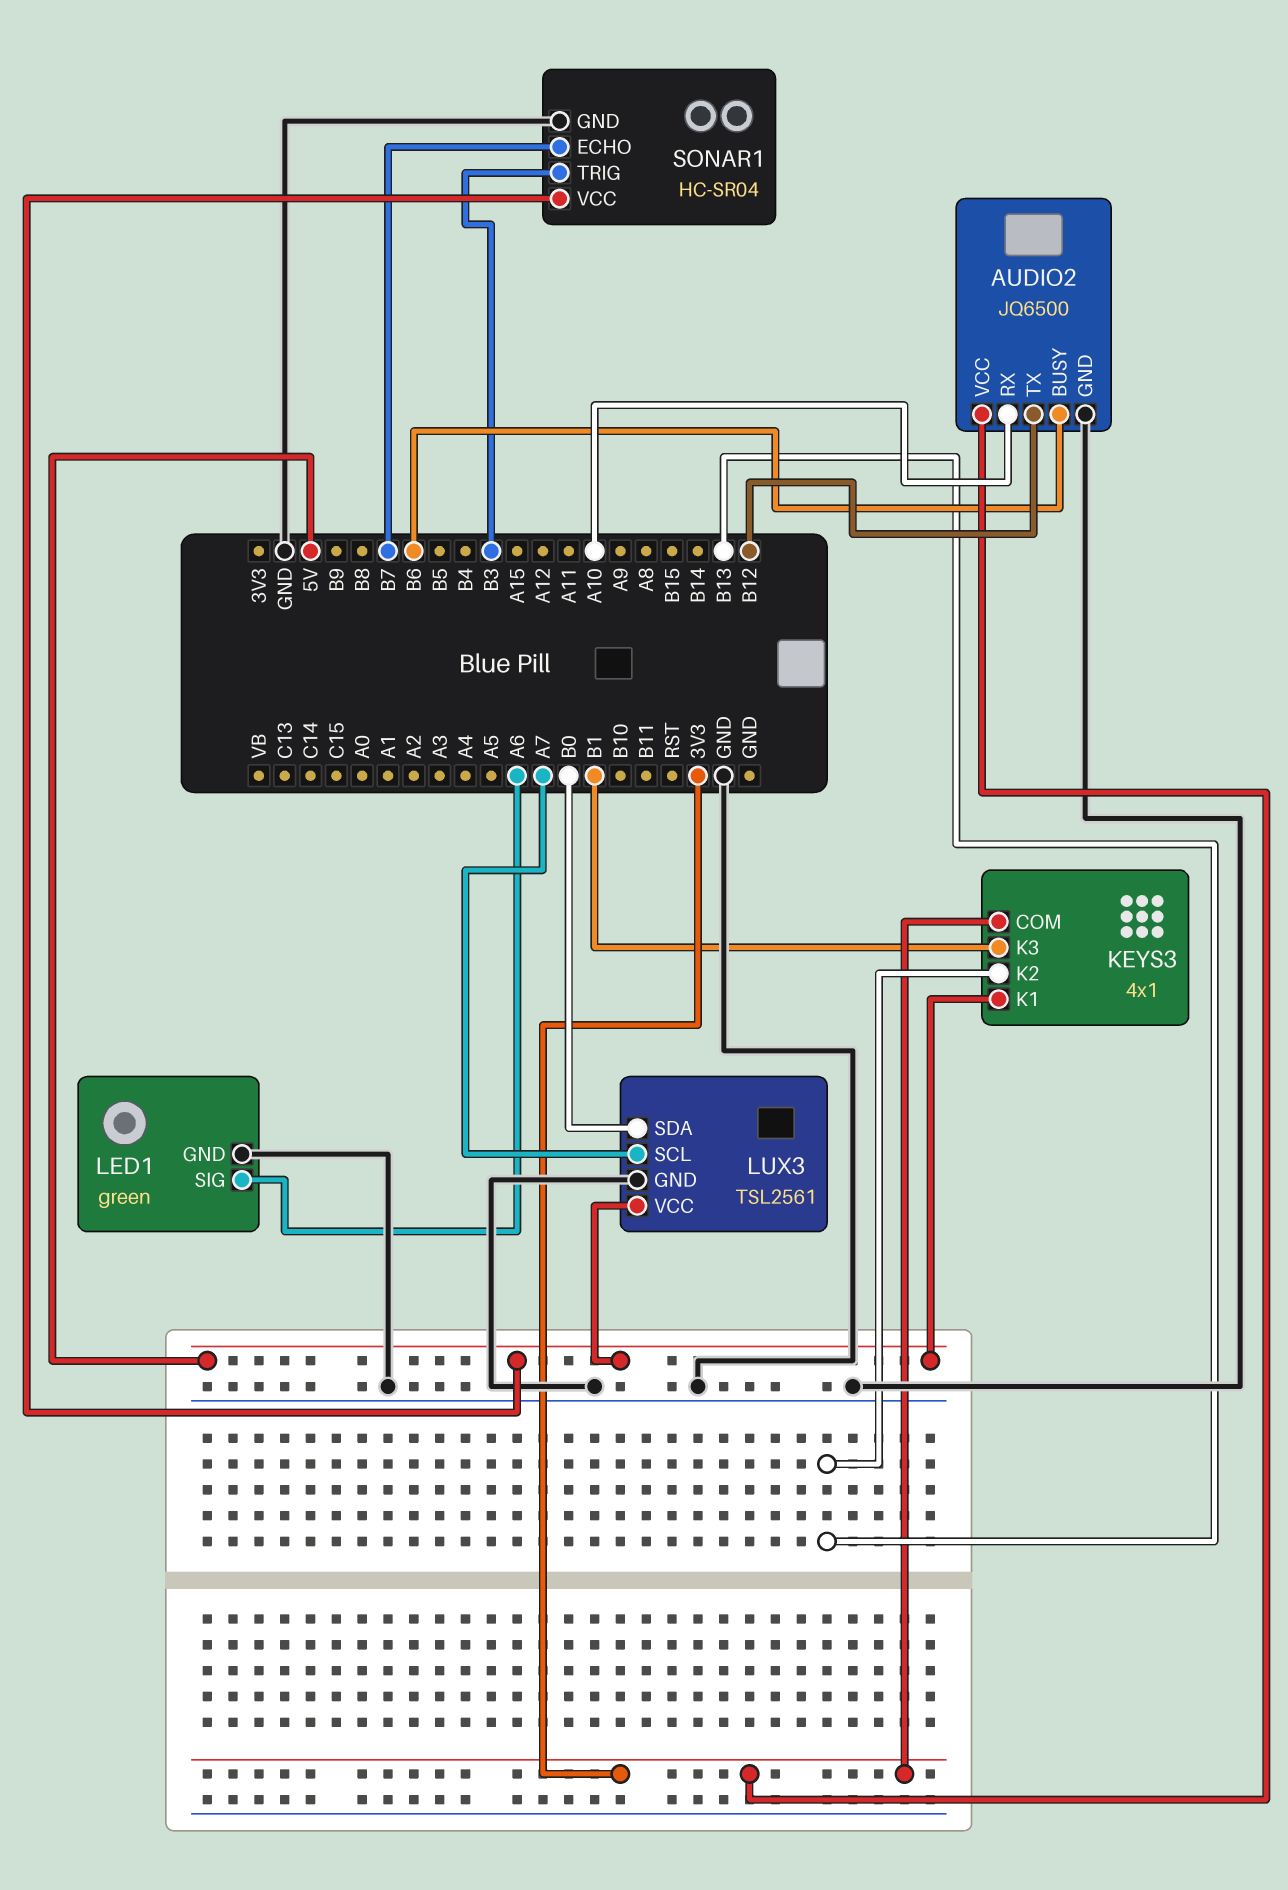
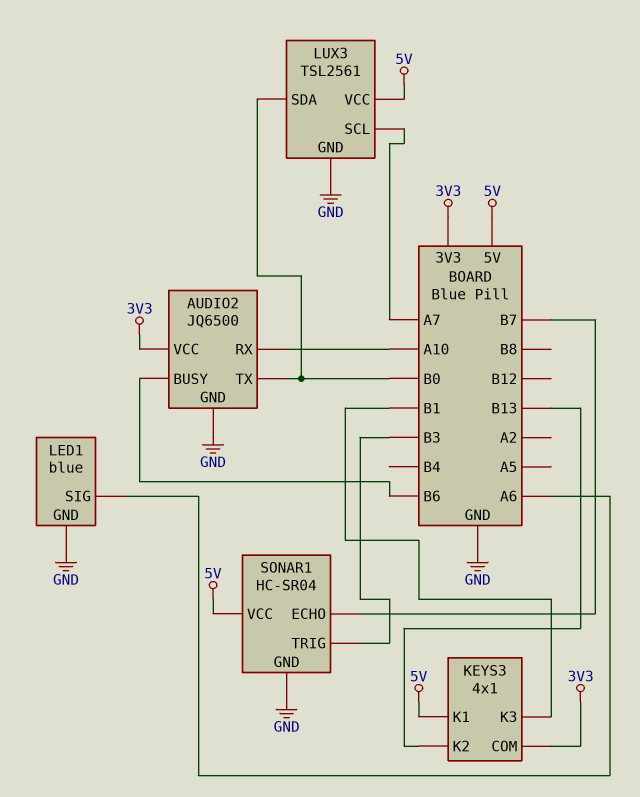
AUDIO2 pin TX: B12 -> B0
LED1: green -> blue

